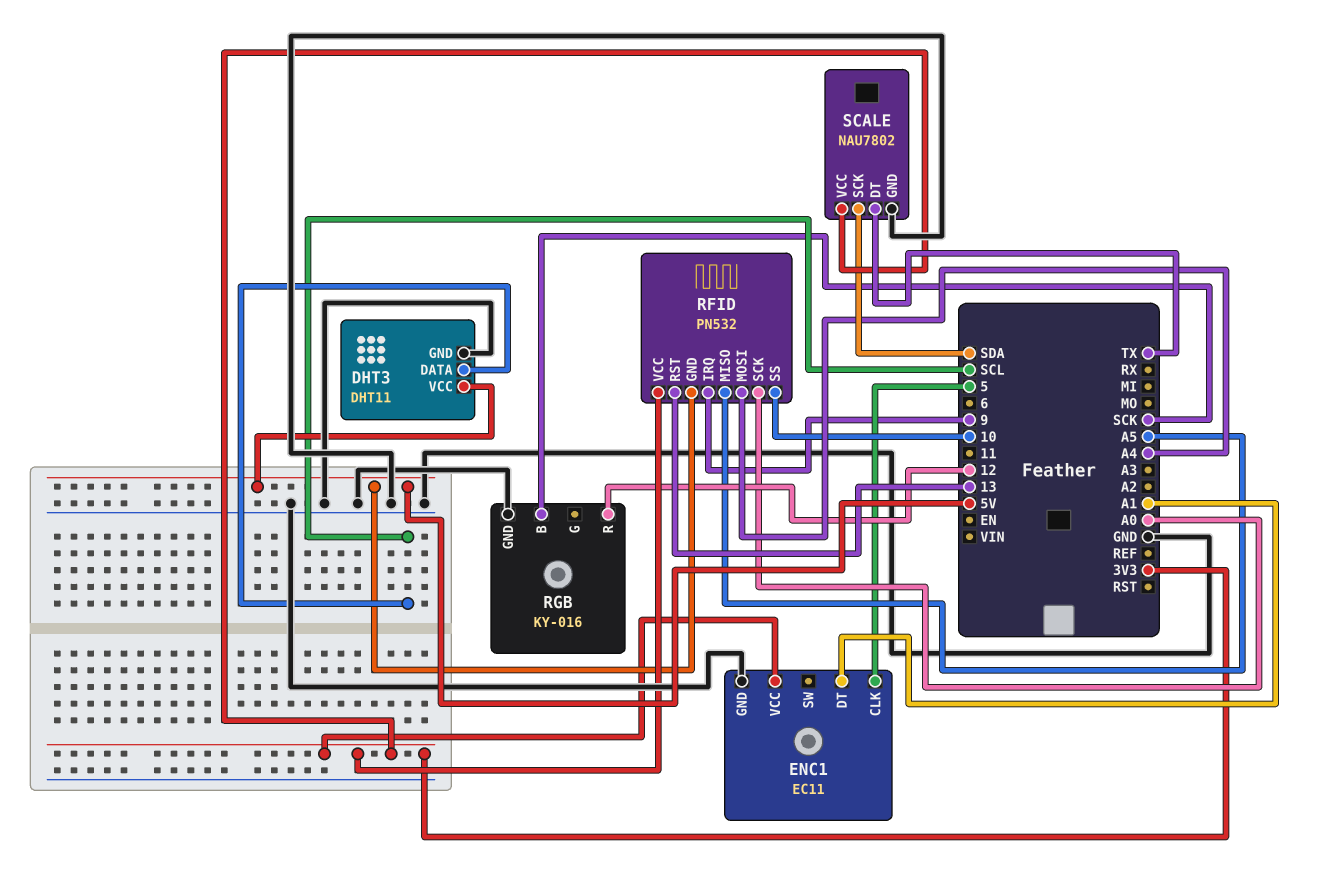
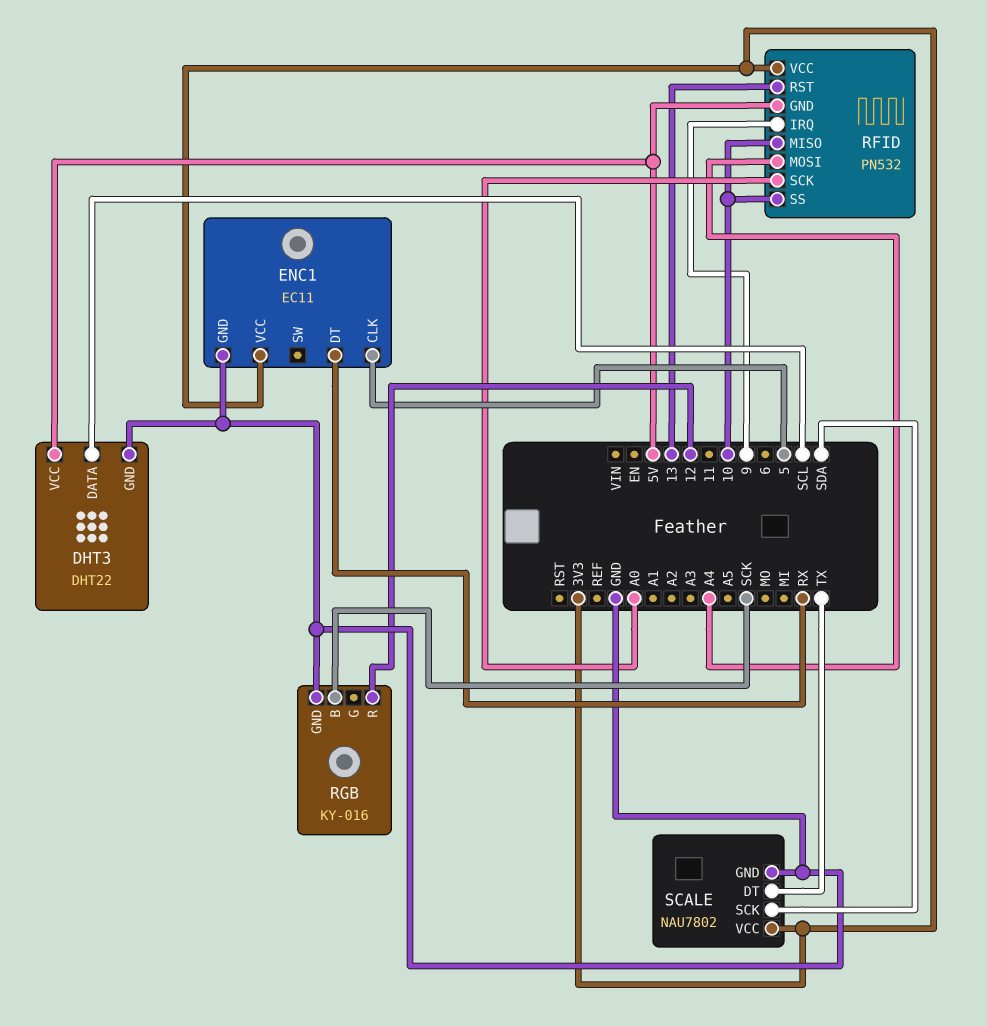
DHT3: DHT11 -> DHT22
ENC1 pin DT: A1 -> RX
RFID pin MISO: A5 -> 10

